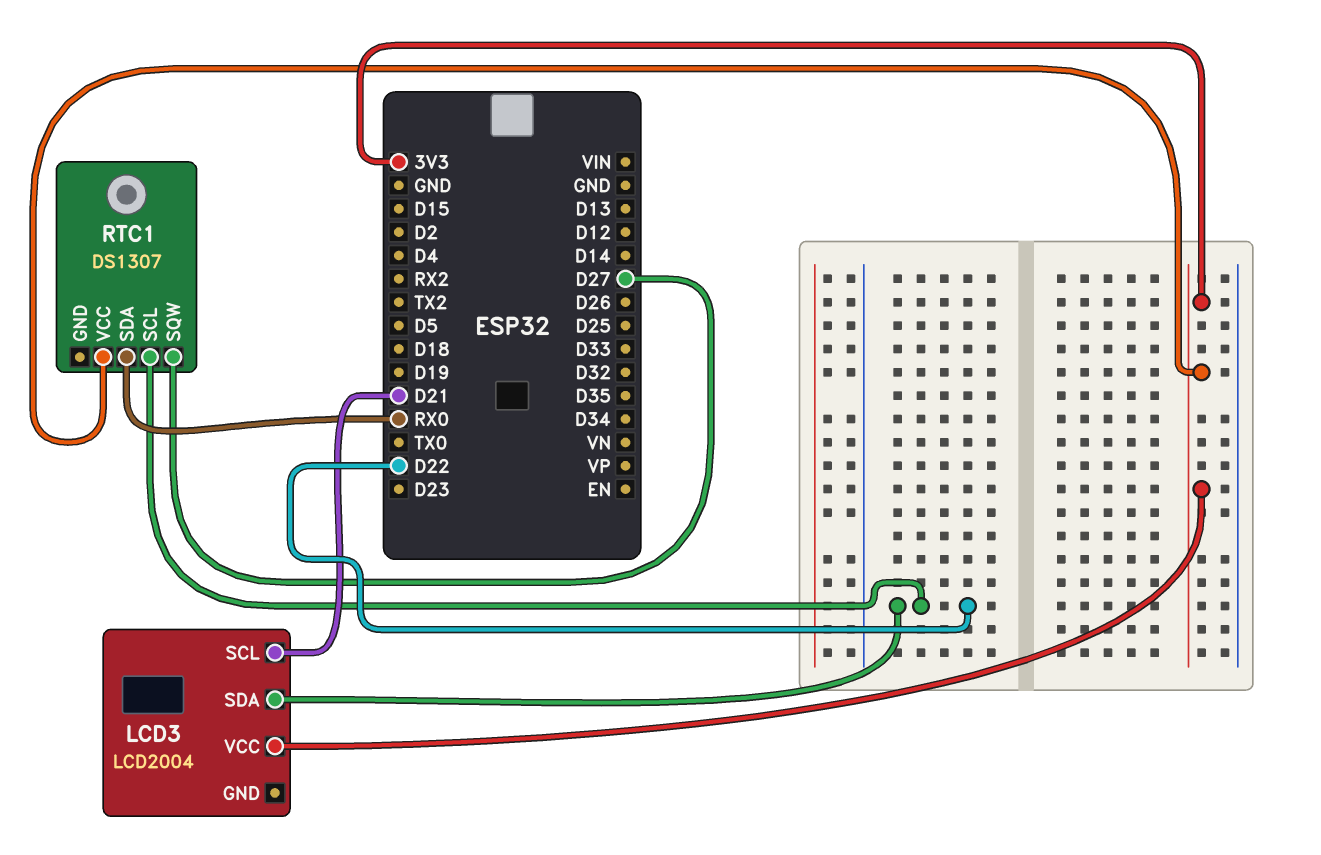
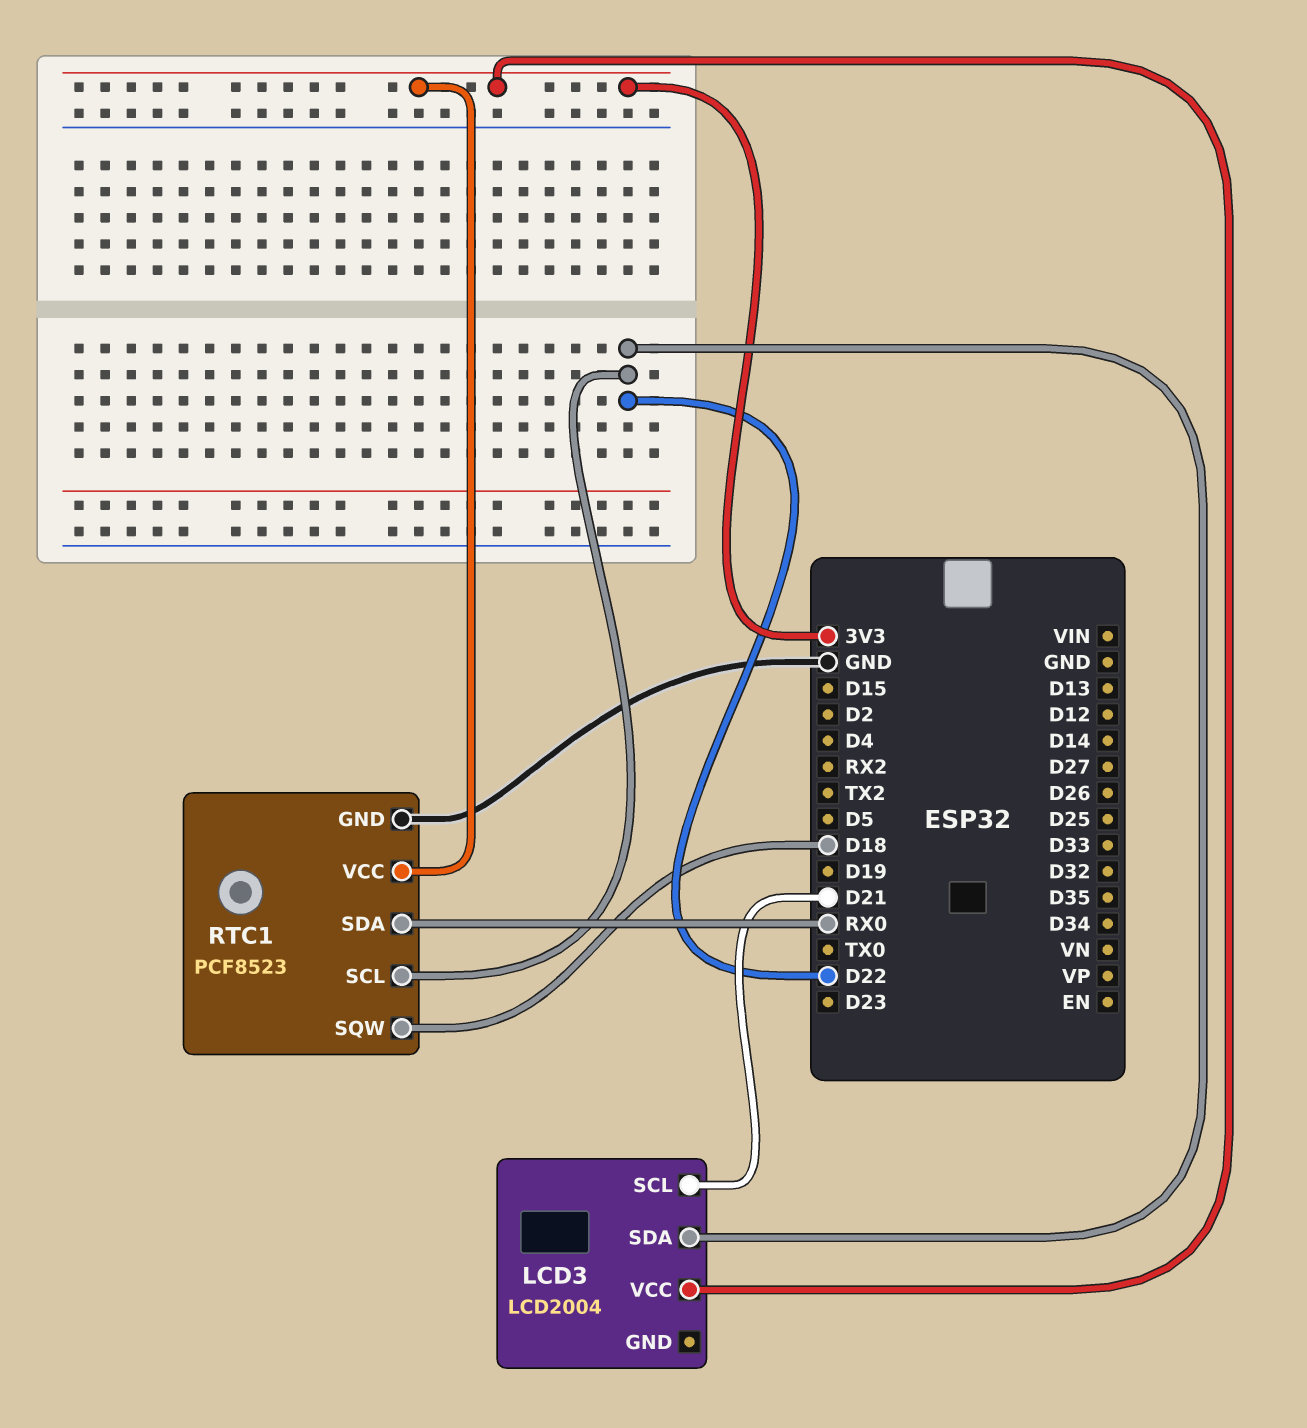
RTC1: DS1307 -> PCF8523
RTC1 pin GND: none -> GND
RTC1 pin SQW: D27 -> D18

